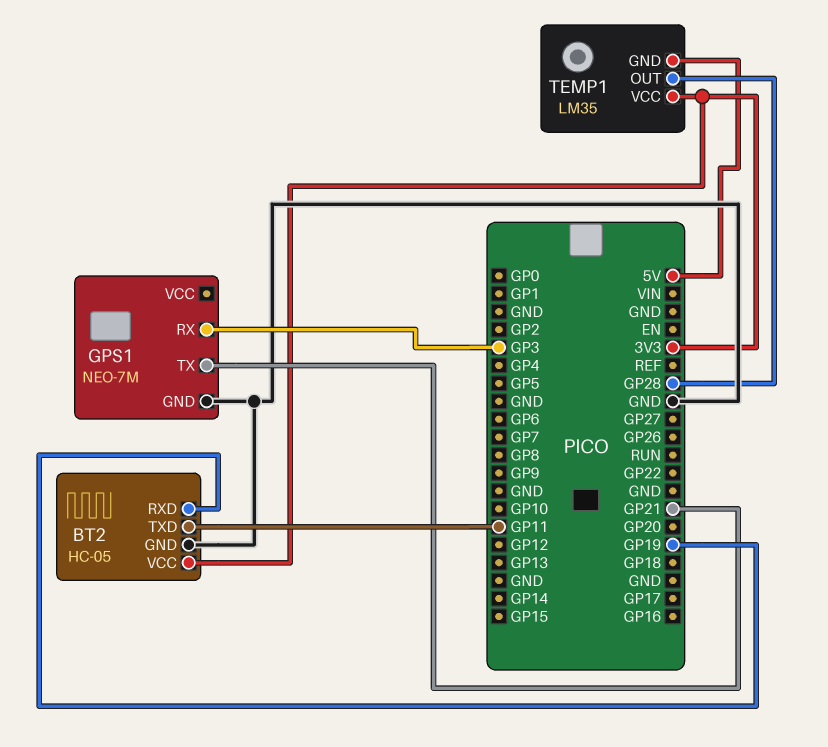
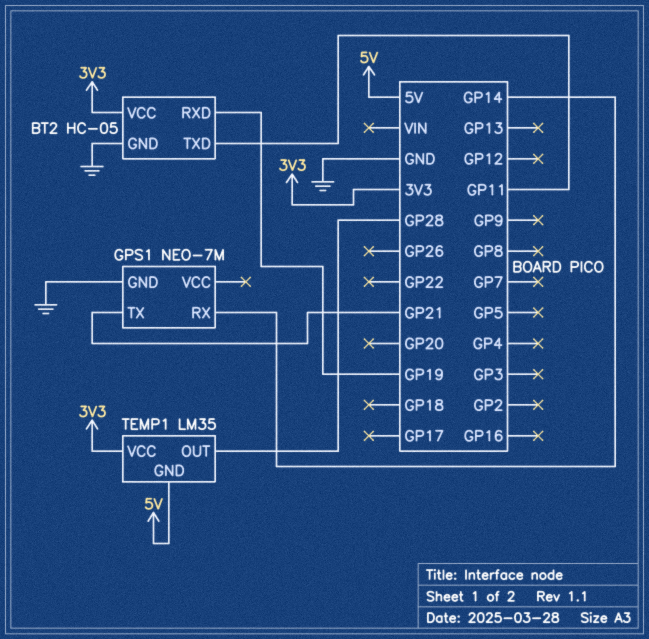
GPS1 pin RX: GP3 -> GP14

